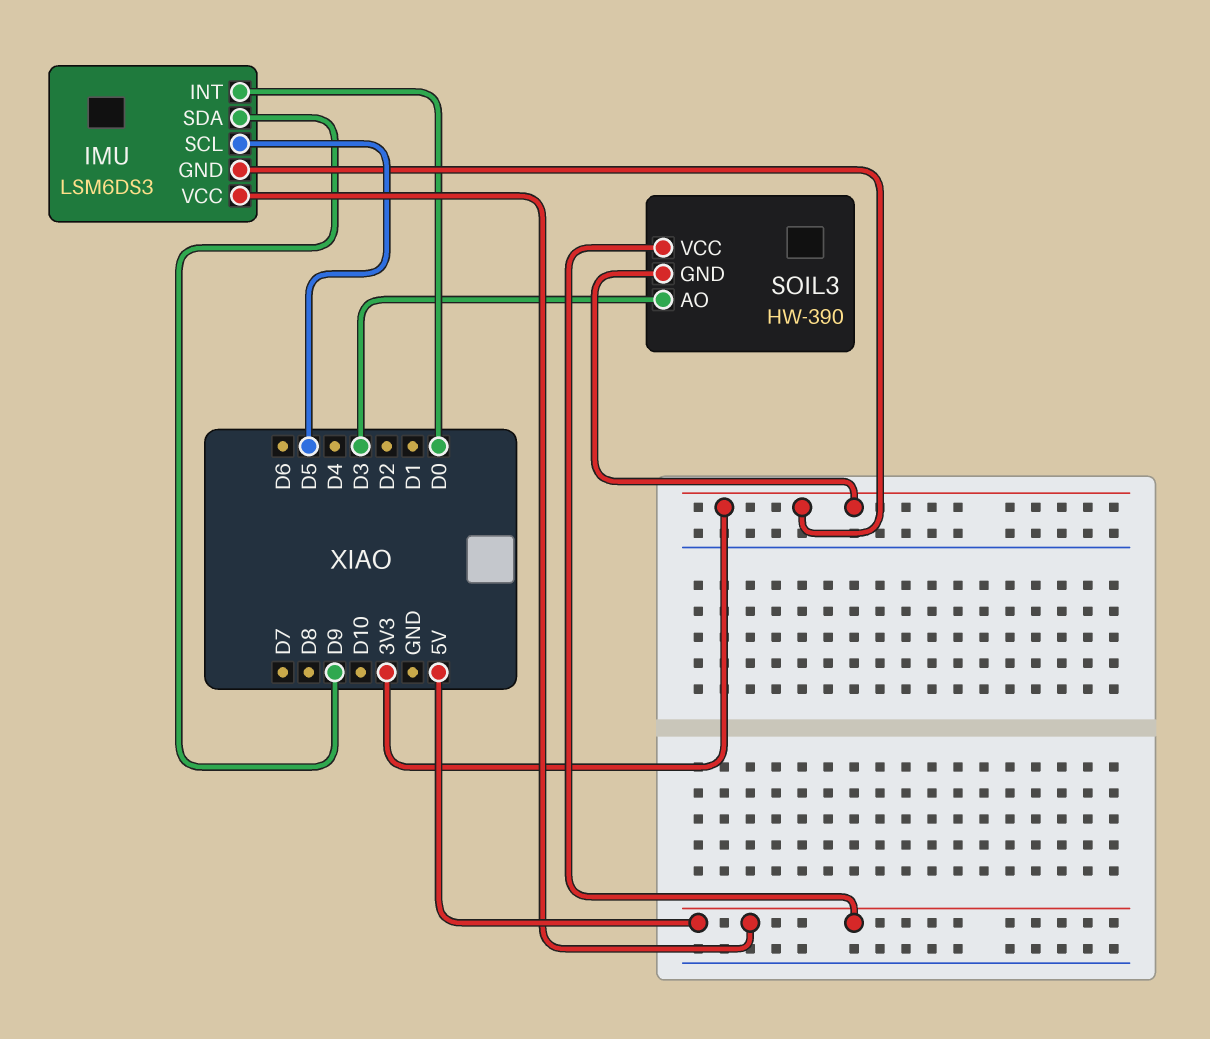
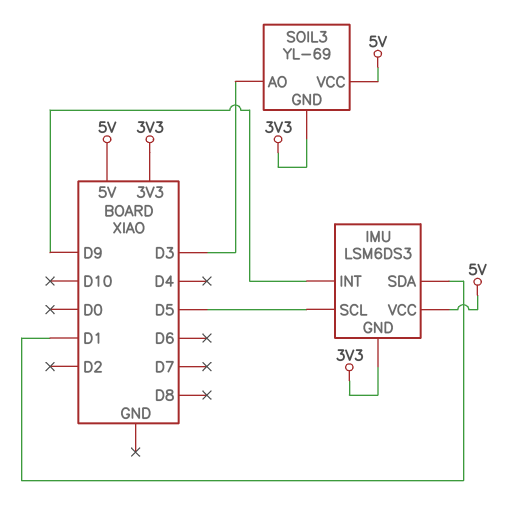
IMU pin INT: D0 -> D9
IMU pin SDA: D9 -> D1
SOIL3: HW-390 -> YL-69

